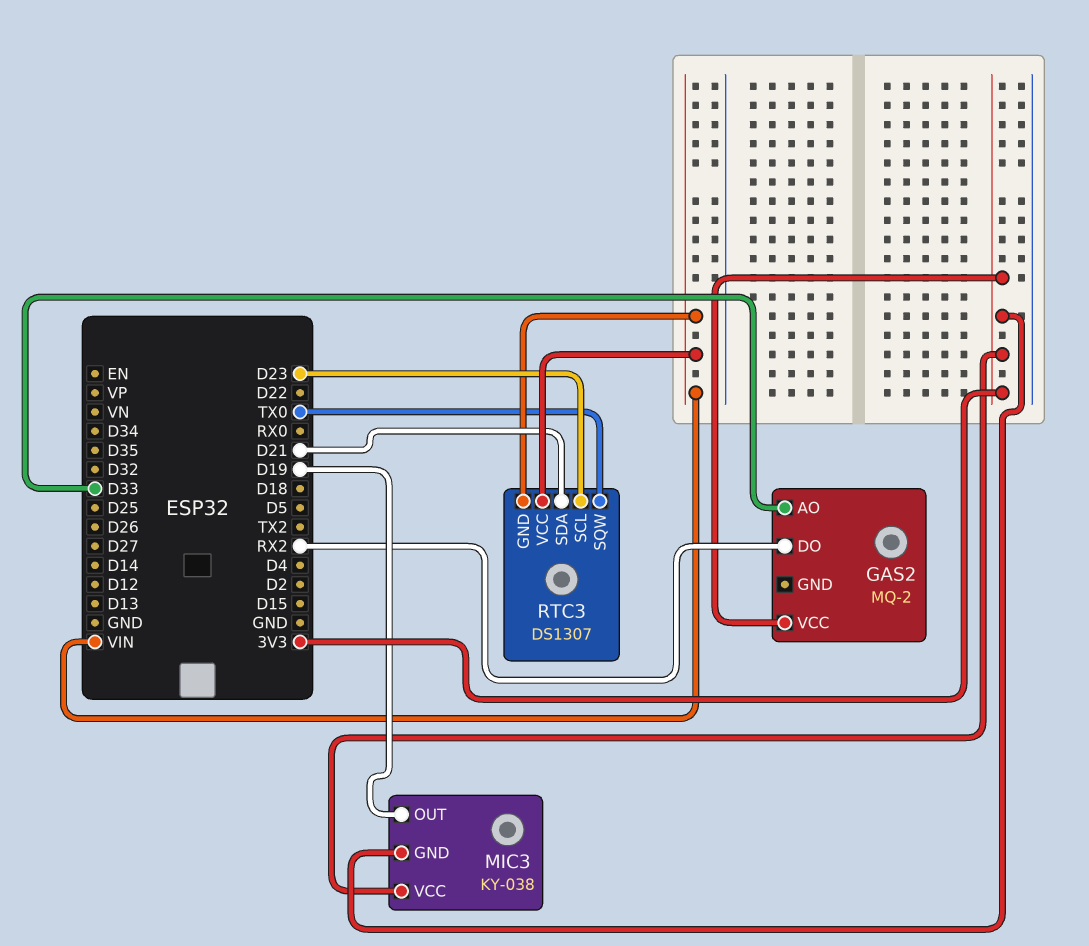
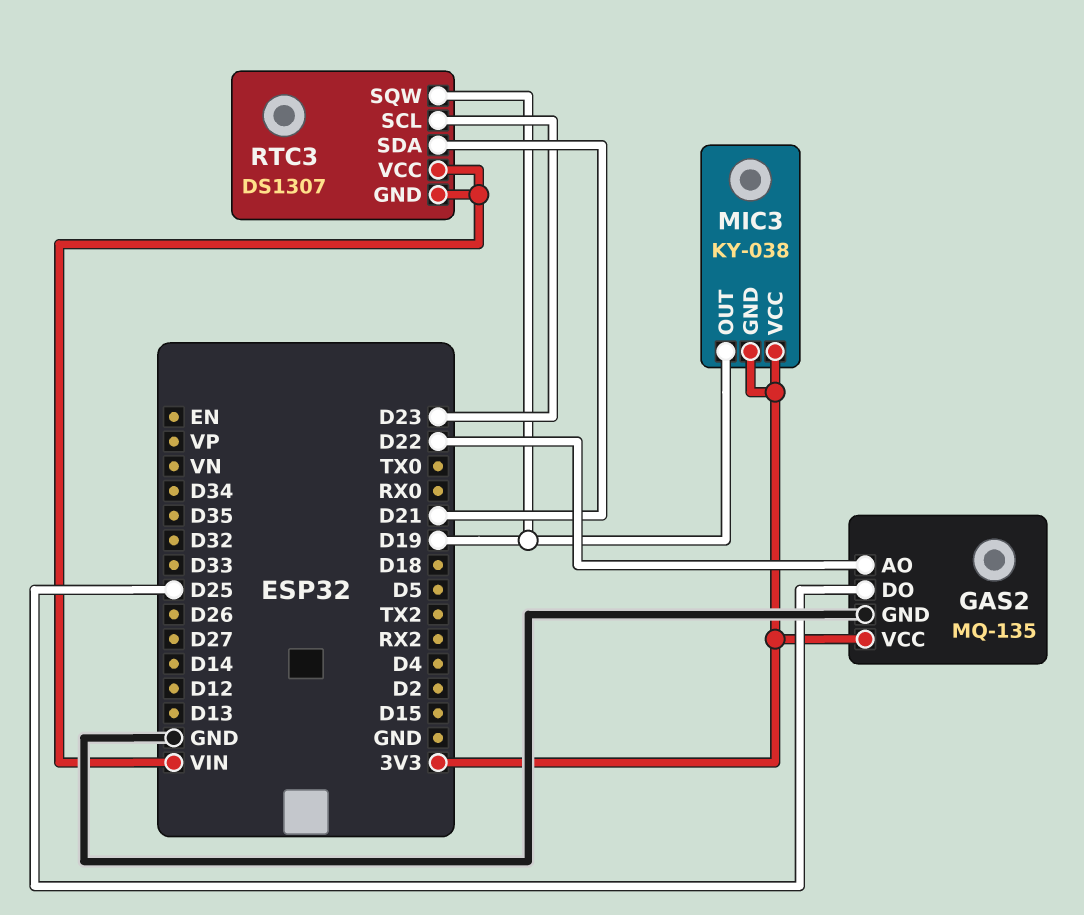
GAS2: MQ-2 -> MQ-135
GAS2 pin AO: D33 -> D22
GAS2 pin DO: RX2 -> D25
GAS2 pin GND: none -> GND
RTC3 pin SQW: TX0 -> D19

